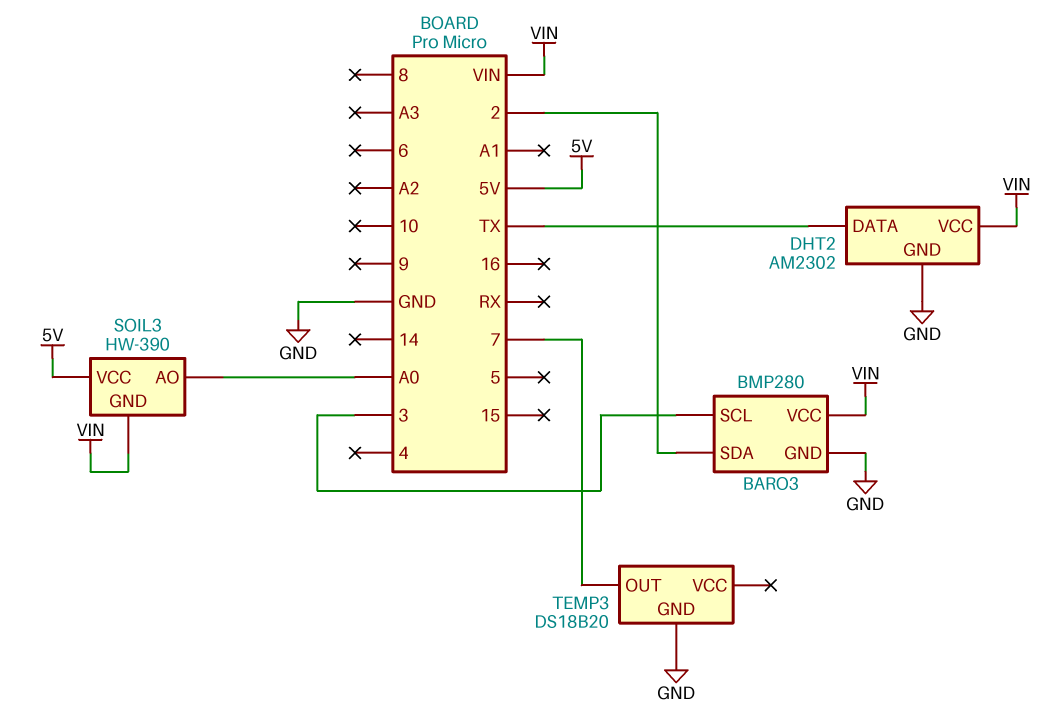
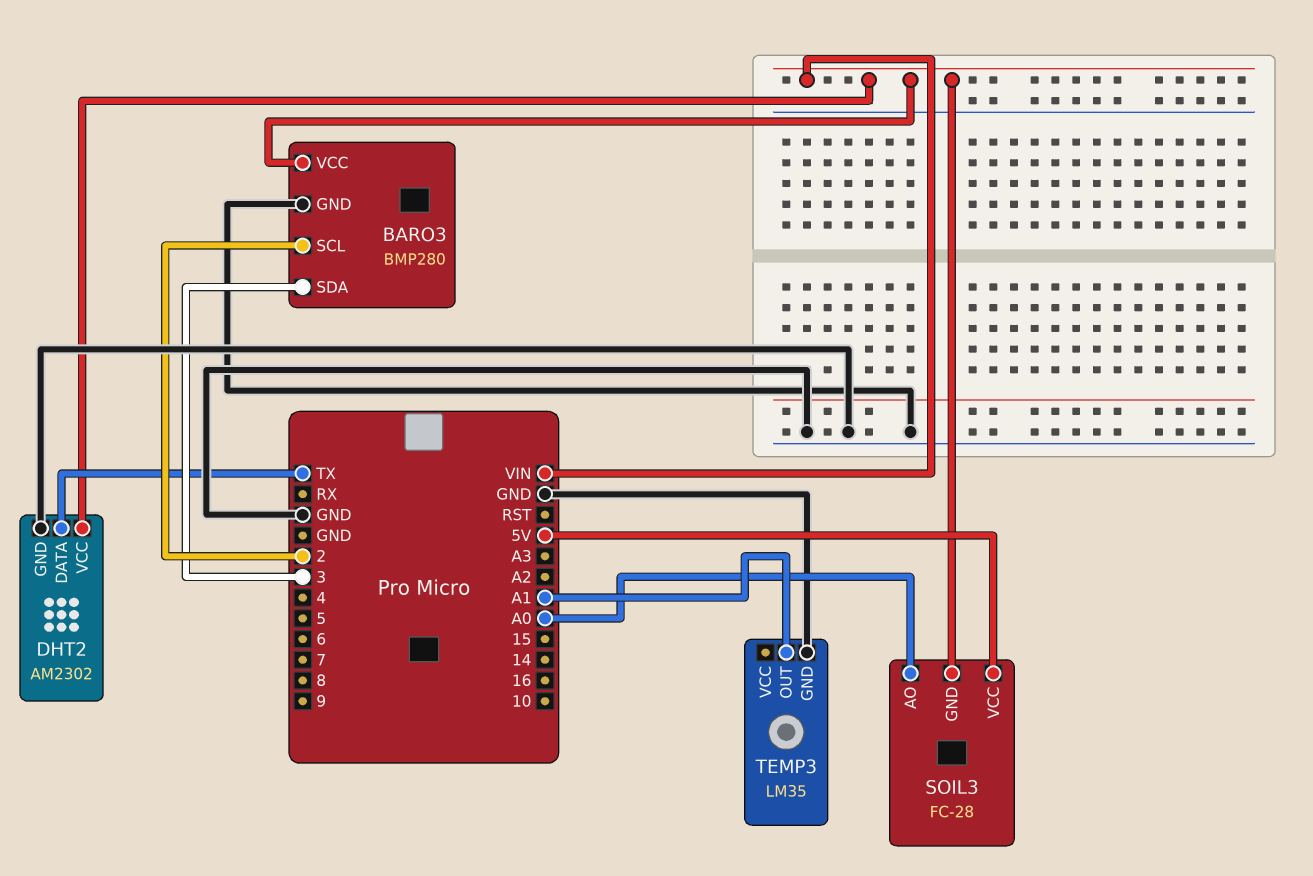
BARO3 pin SCL: 3 -> 2
BARO3 pin SDA: 2 -> 3
SOIL3: HW-390 -> FC-28
TEMP3: DS18B20 -> LM35
TEMP3 pin OUT: 7 -> A1

